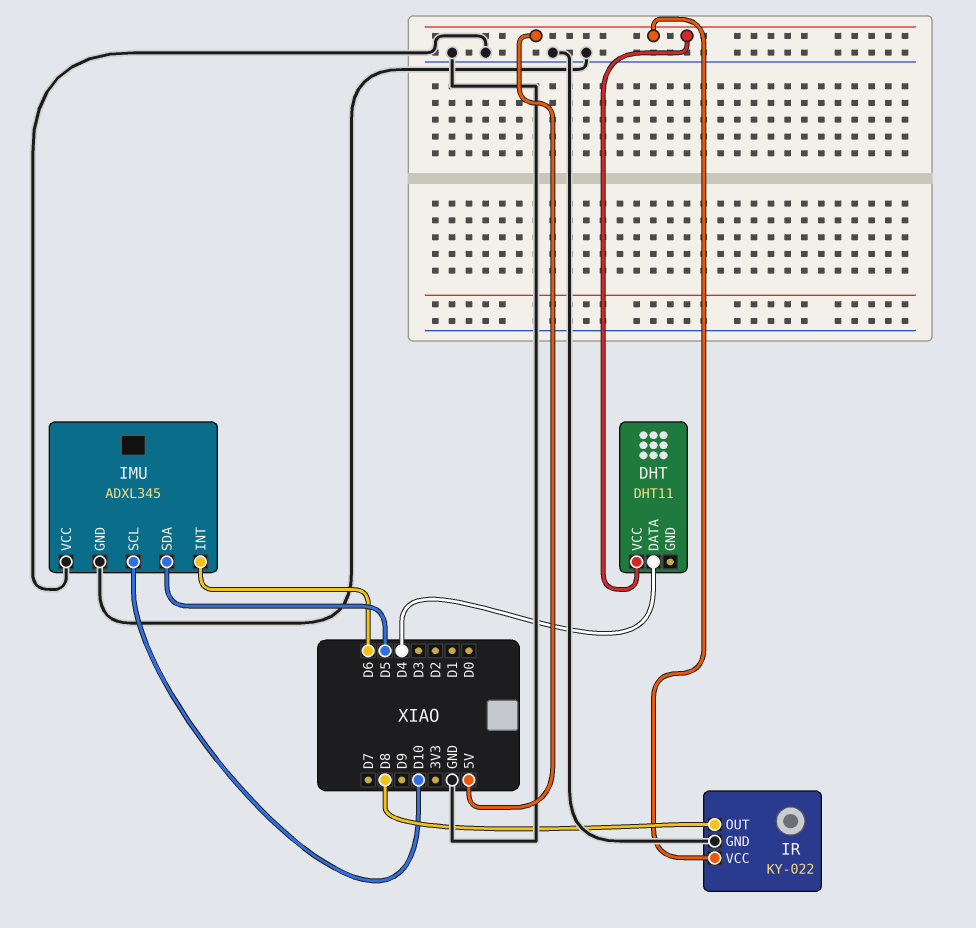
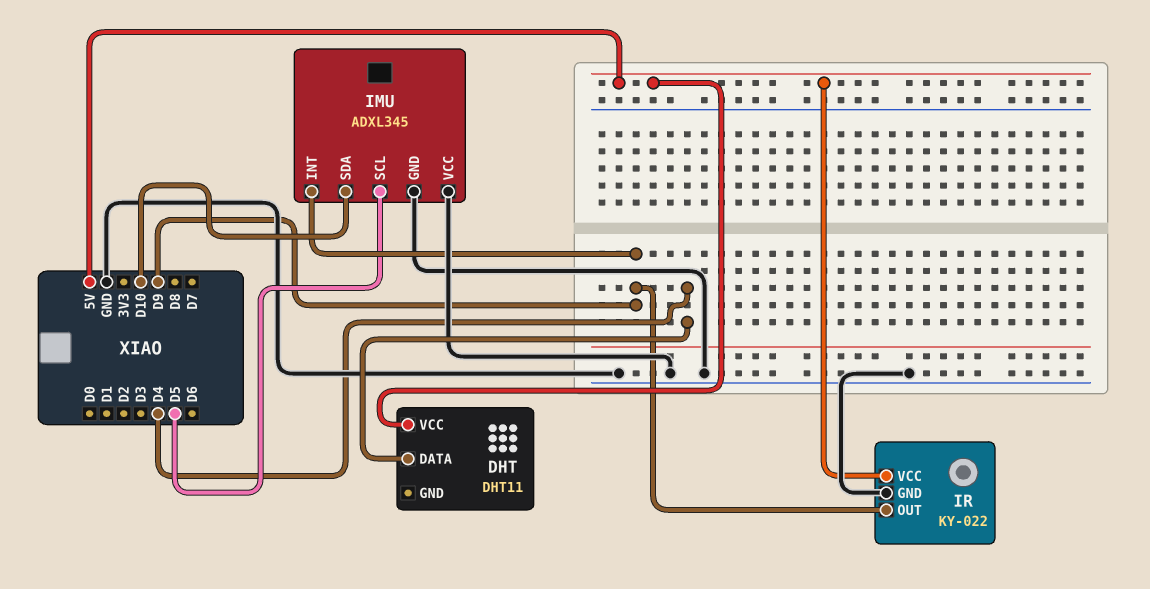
IMU pin INT: D6 -> D9
IMU pin SCL: D10 -> D5
IMU pin SDA: D5 -> D10
IR pin OUT: D8 -> D9

